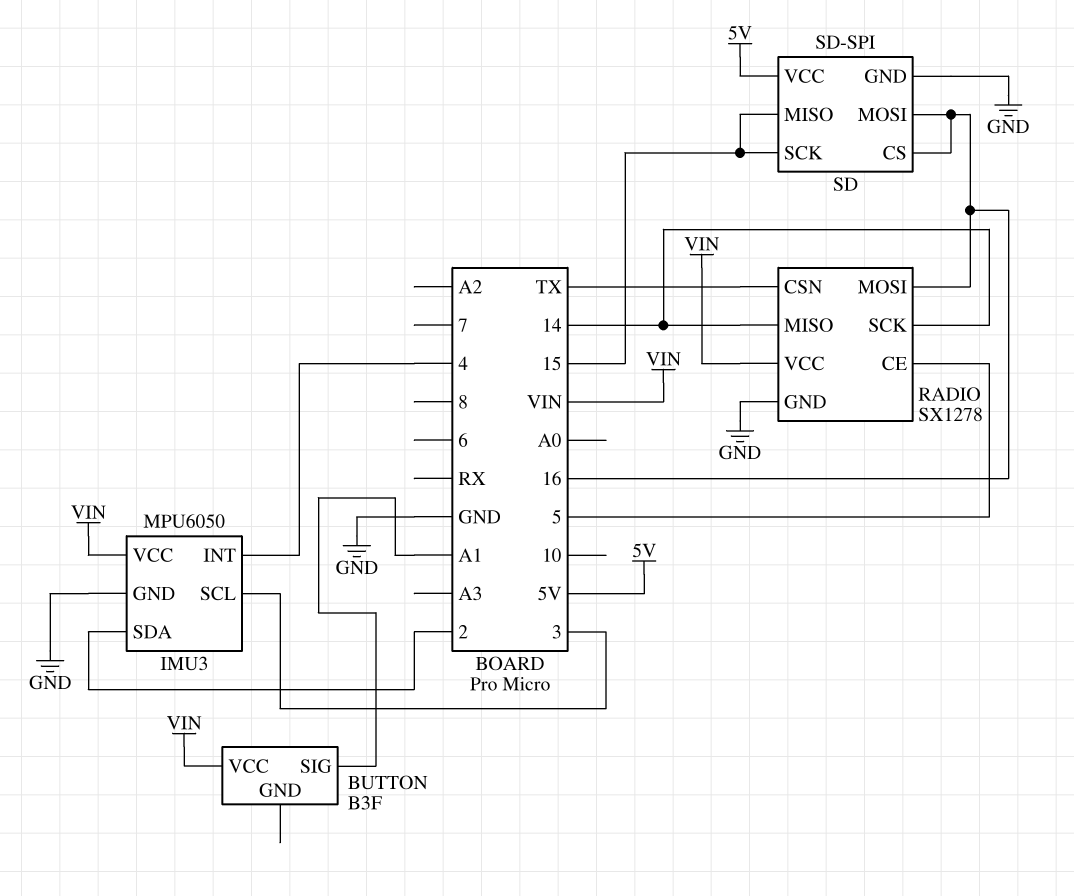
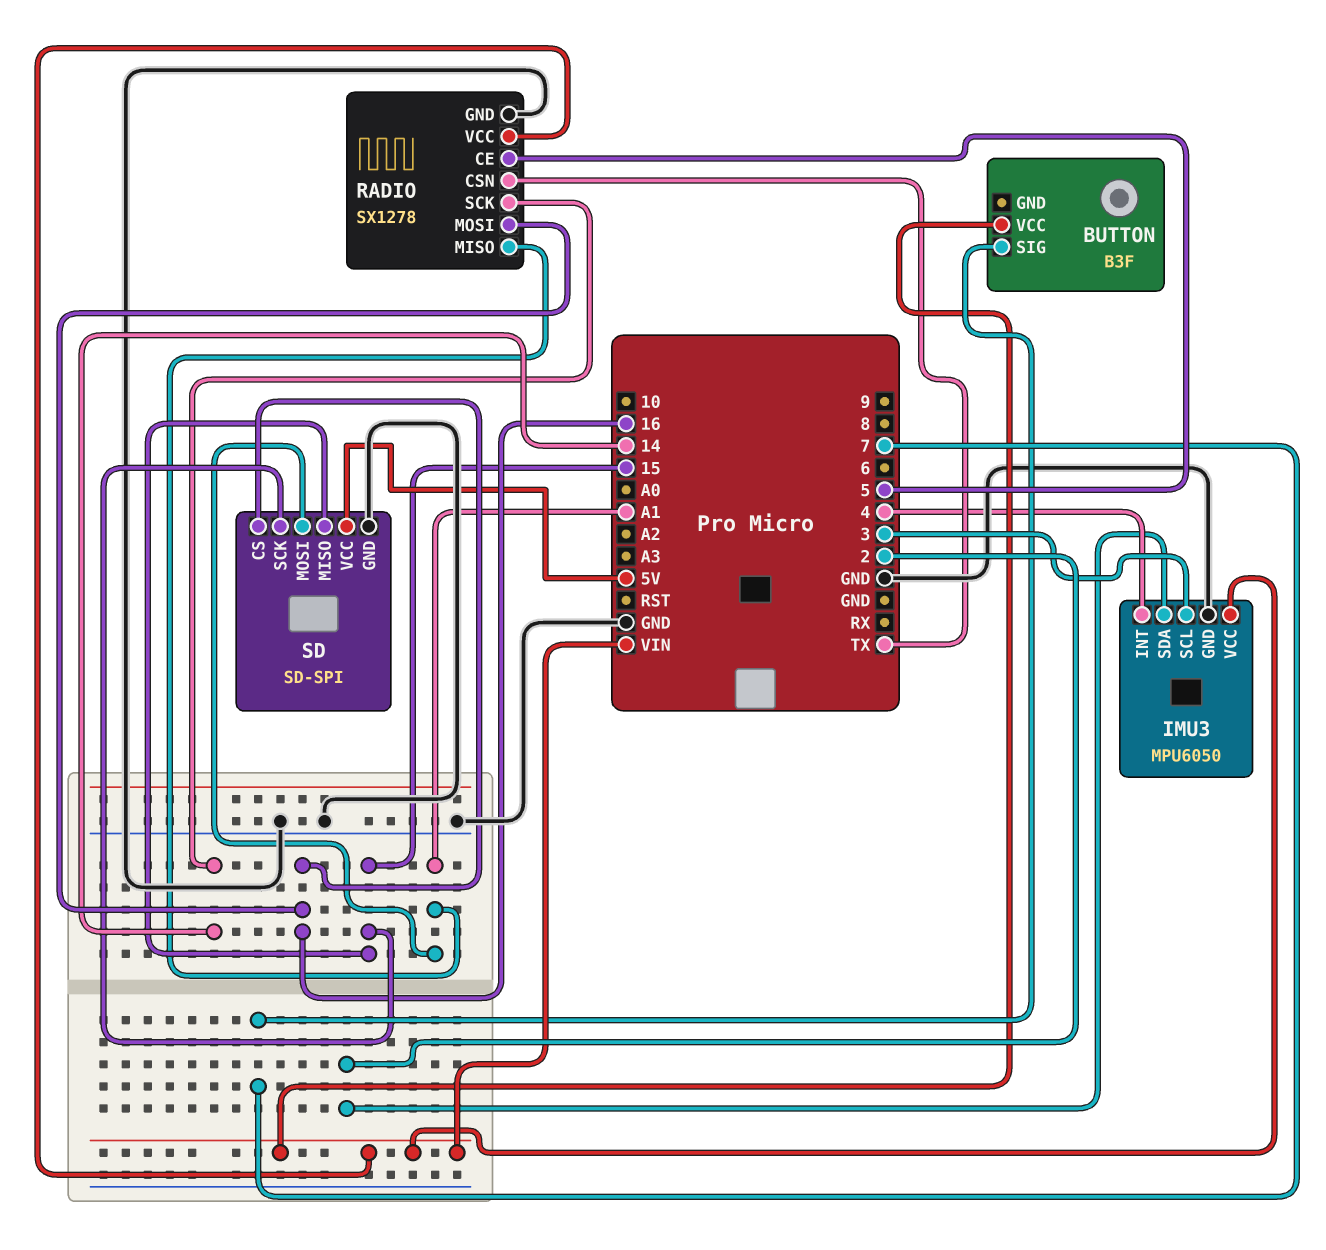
BUTTON pin SIG: A1 -> 7
RADIO pin MISO: 14 -> A1
SD pin MOSI: 16 -> A1

